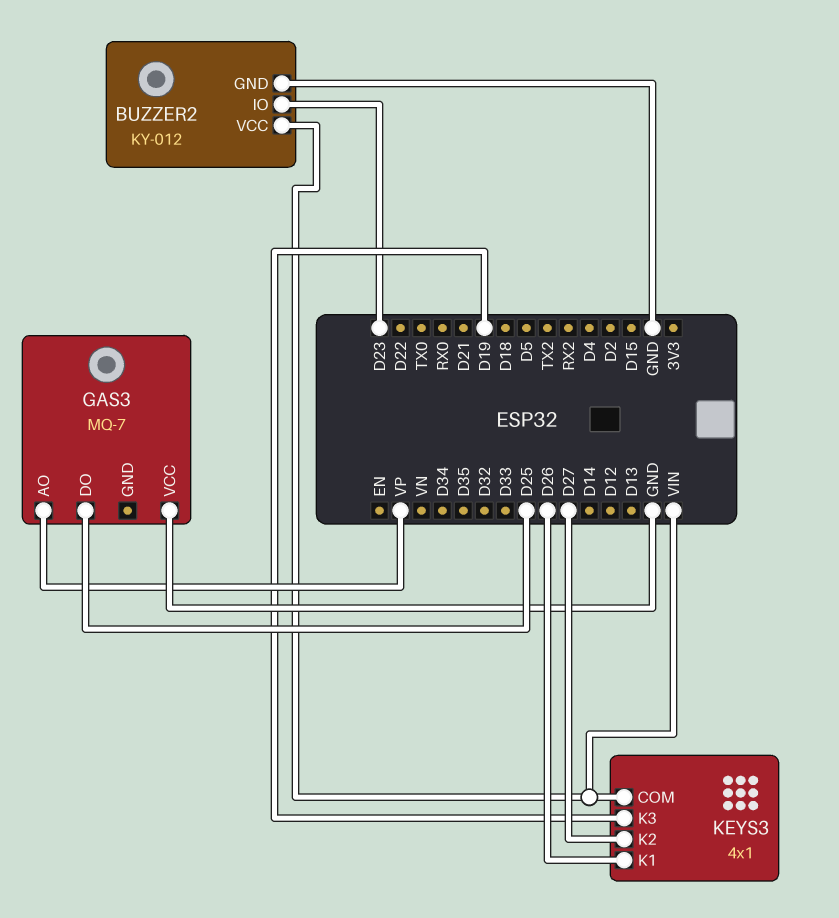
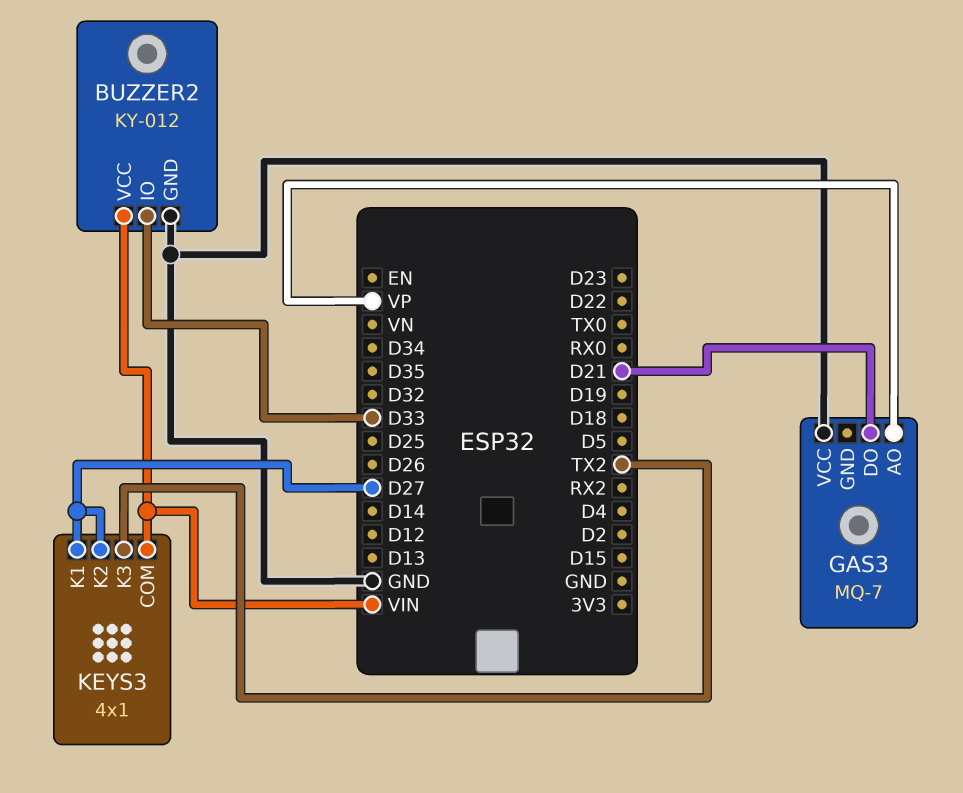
BUZZER2 pin IO: D23 -> D33
GAS3 pin DO: D25 -> D21
KEYS3 pin K1: D26 -> D27
KEYS3 pin K3: D19 -> TX2

